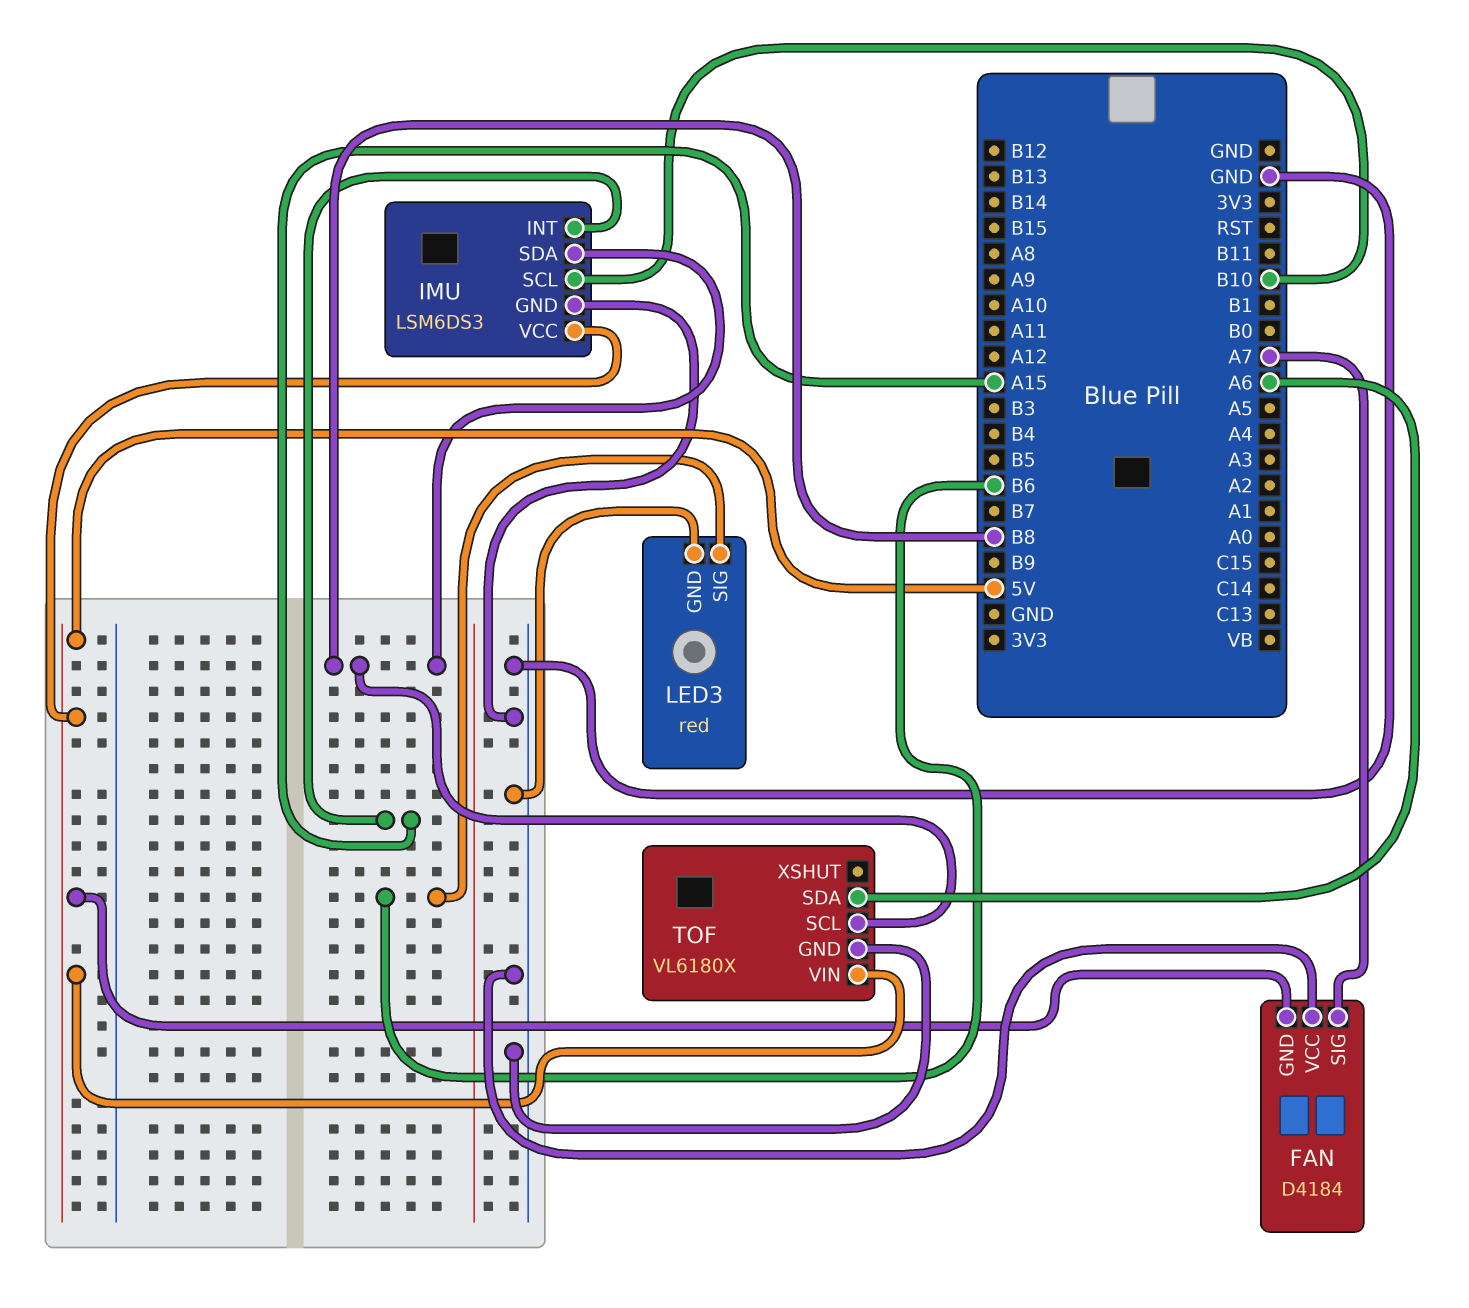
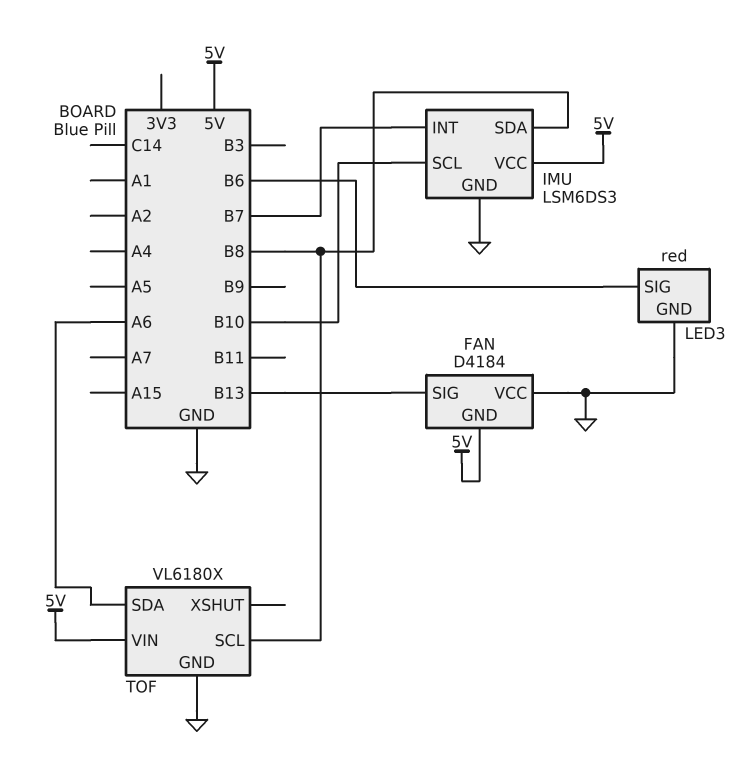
FAN pin SIG: A7 -> B13
IMU pin INT: A15 -> B7

